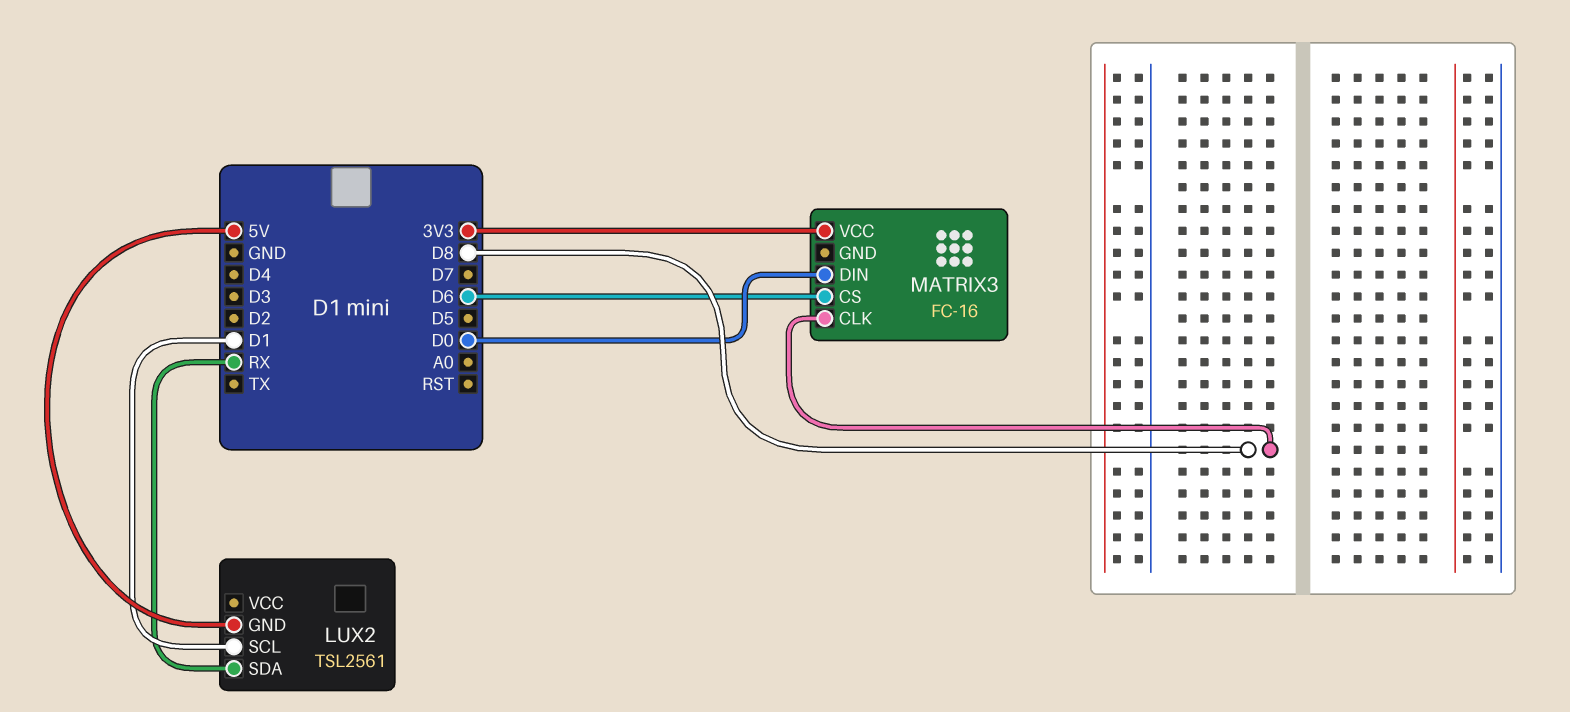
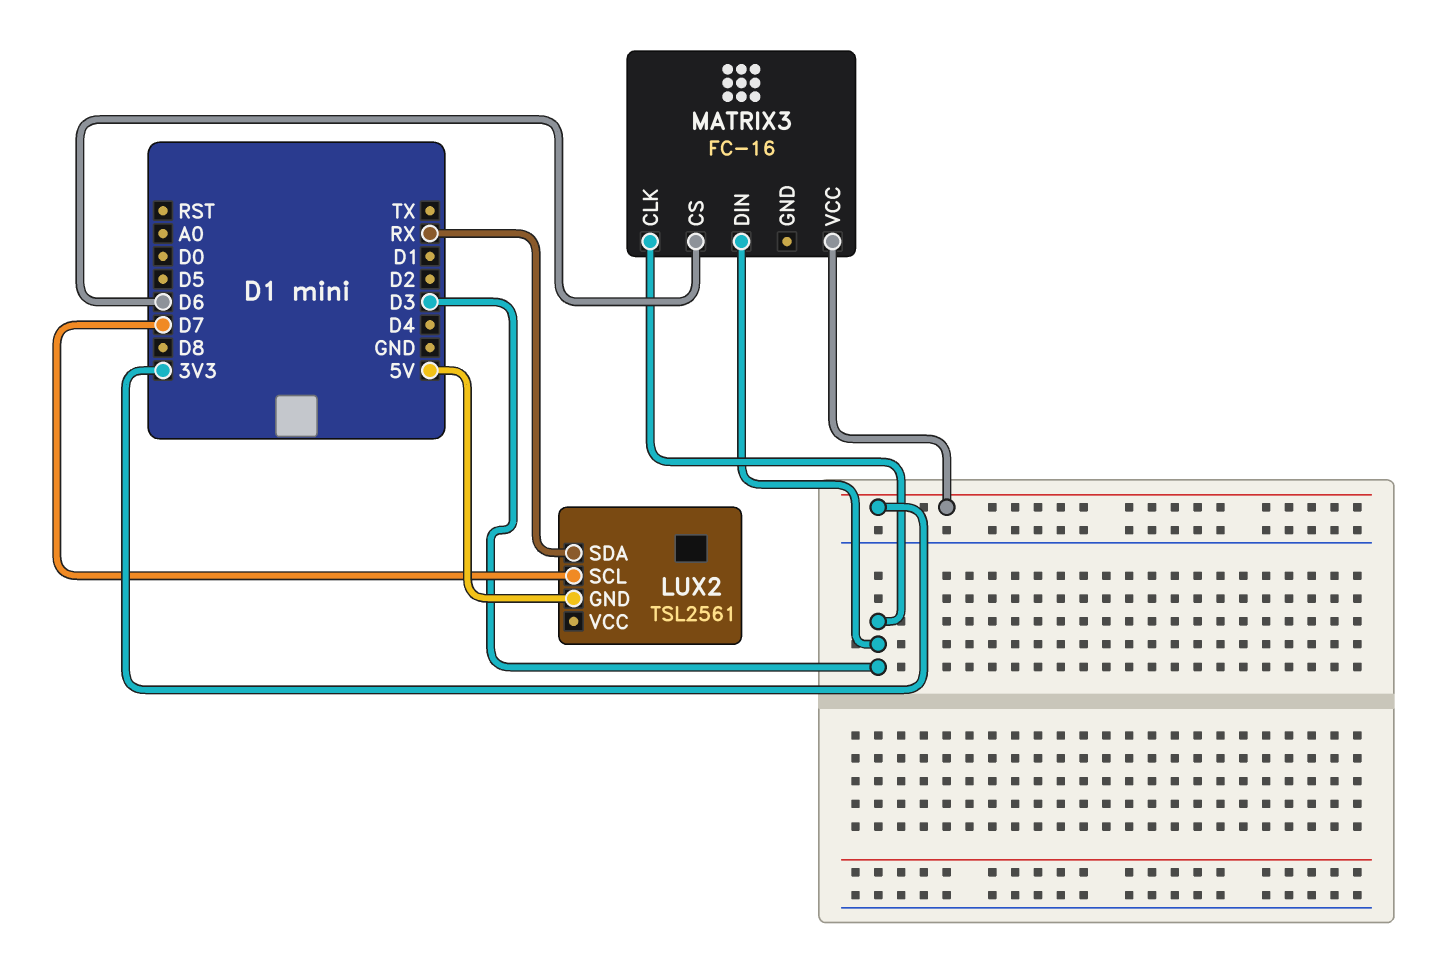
LUX2 pin SCL: D1 -> D7
MATRIX3 pin CLK: D8 -> D3
MATRIX3 pin DIN: D0 -> D3

